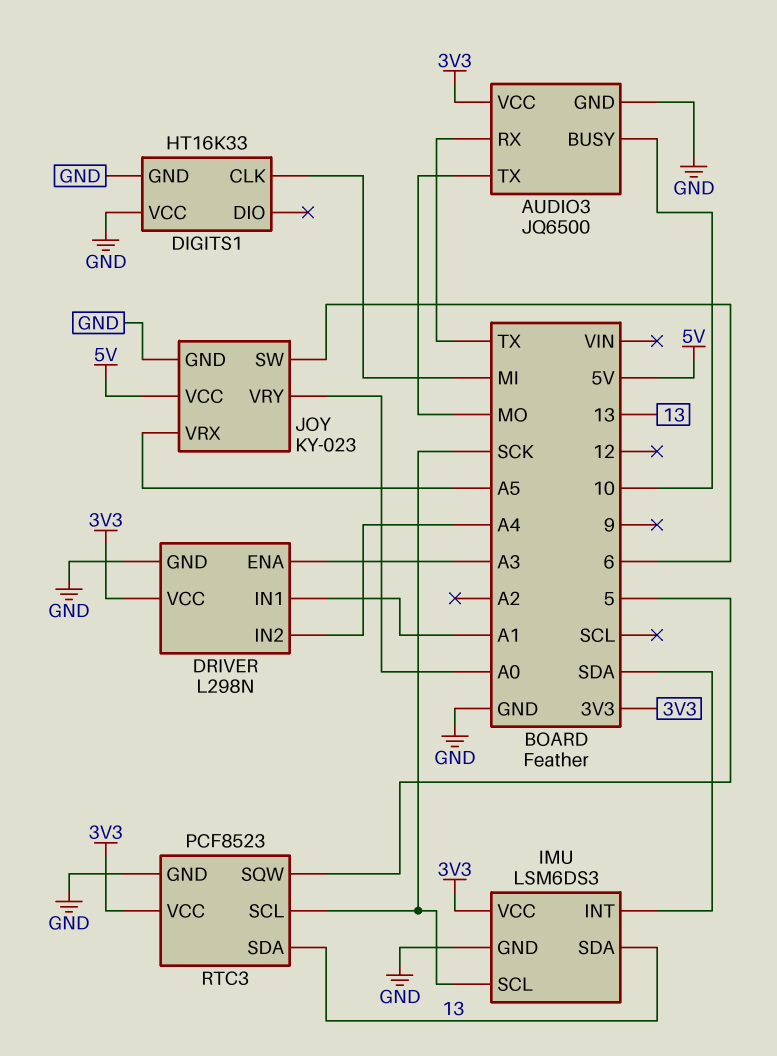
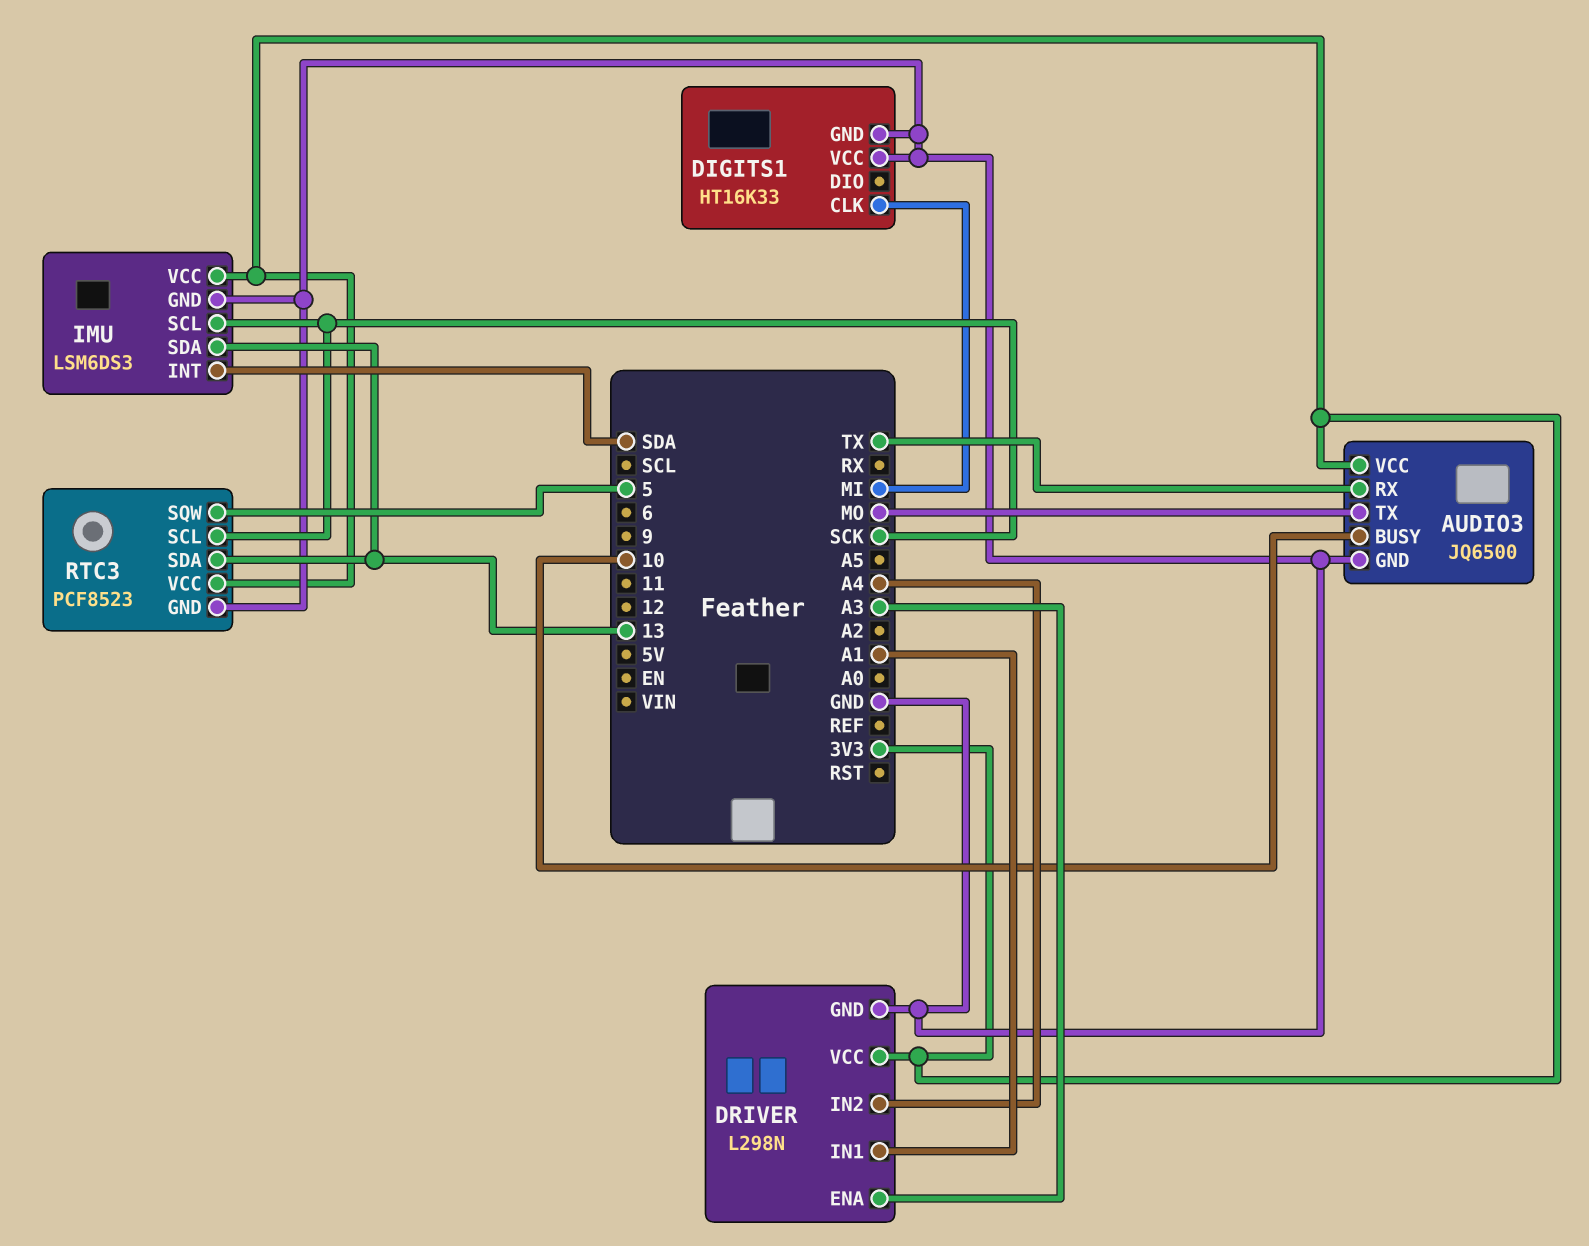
JOY: KY-023 -> none
JOY pin GND: GND -> none
JOY pin SW: 6 -> none
JOY pin VCC: 5V -> none
JOY pin VRX: A5 -> none
JOY pin VRY: A0 -> none

